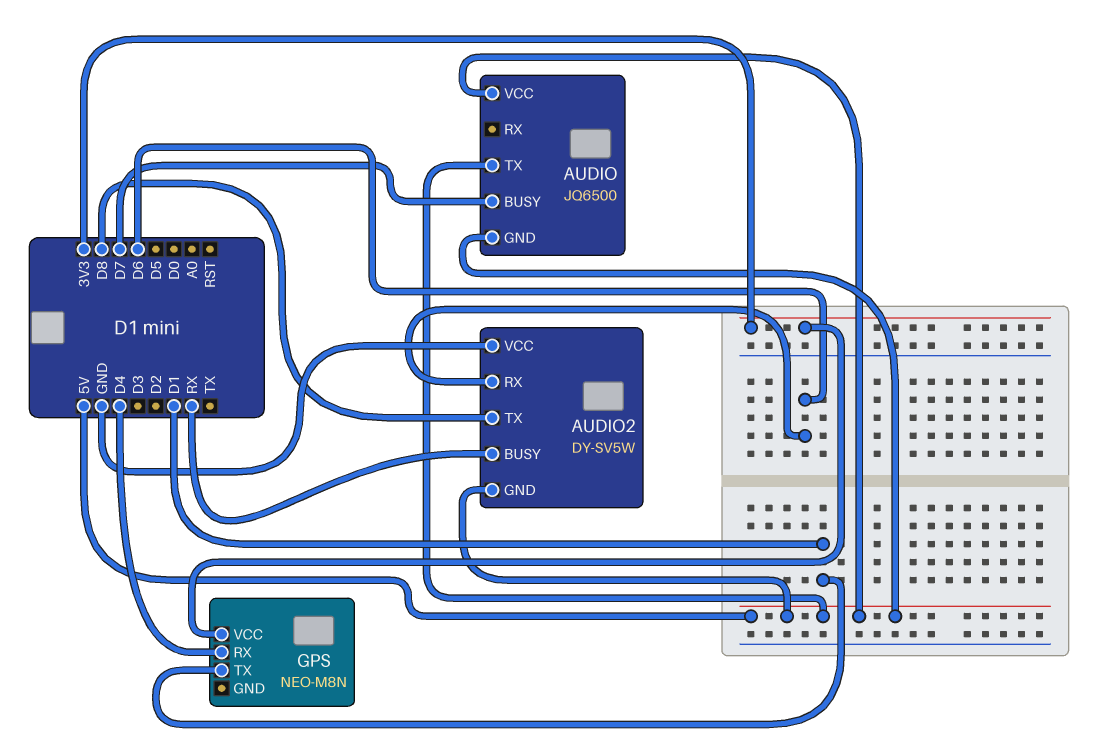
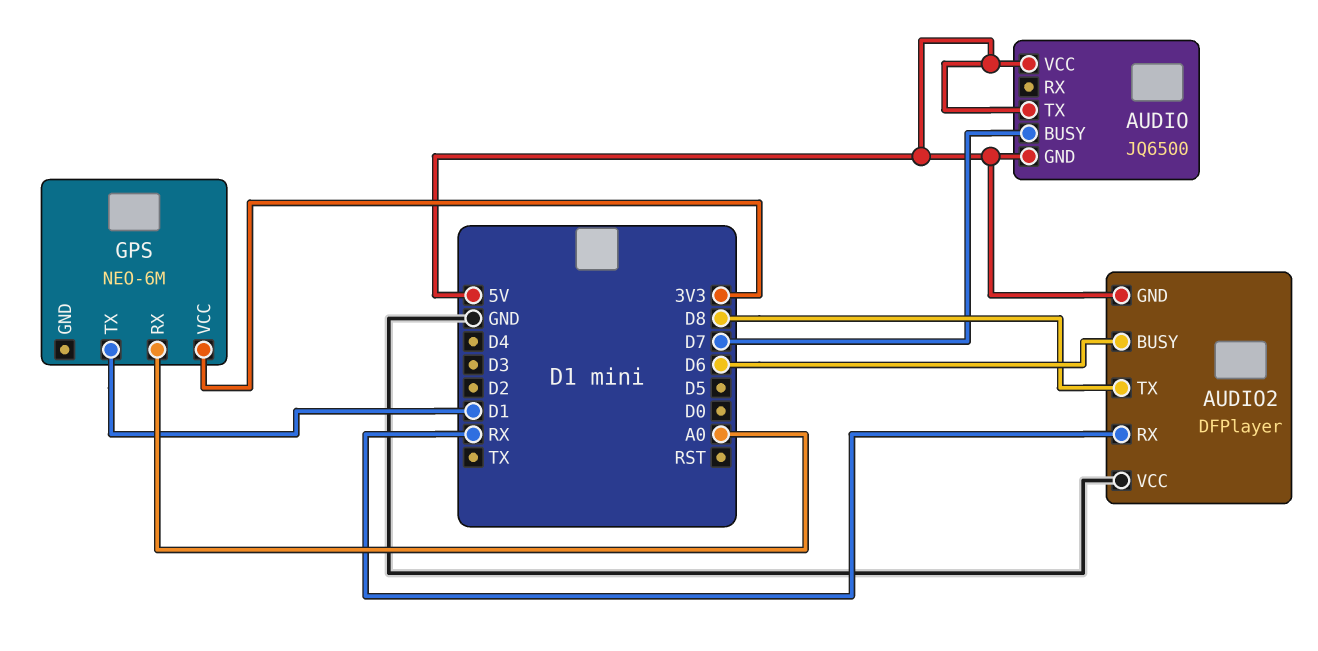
AUDIO2: DY-SV5W -> DFPlayer
AUDIO2 pin BUSY: RX -> D6
AUDIO2 pin RX: D6 -> RX
GPS: NEO-M8N -> NEO-6M
GPS pin RX: D4 -> A0

